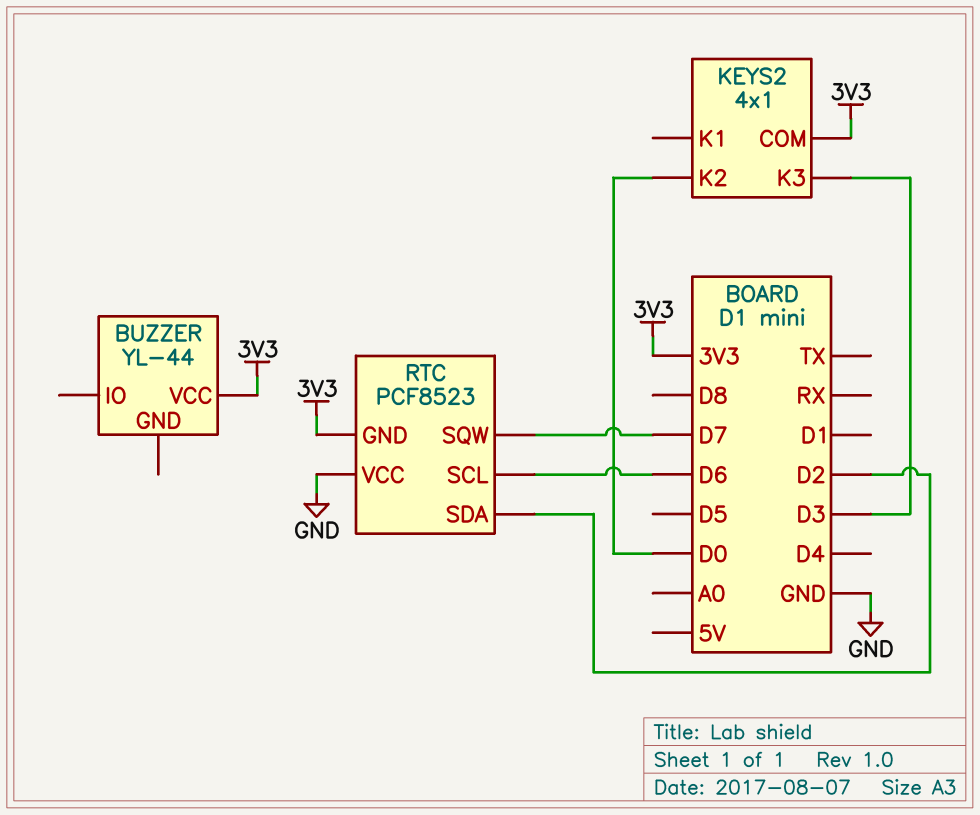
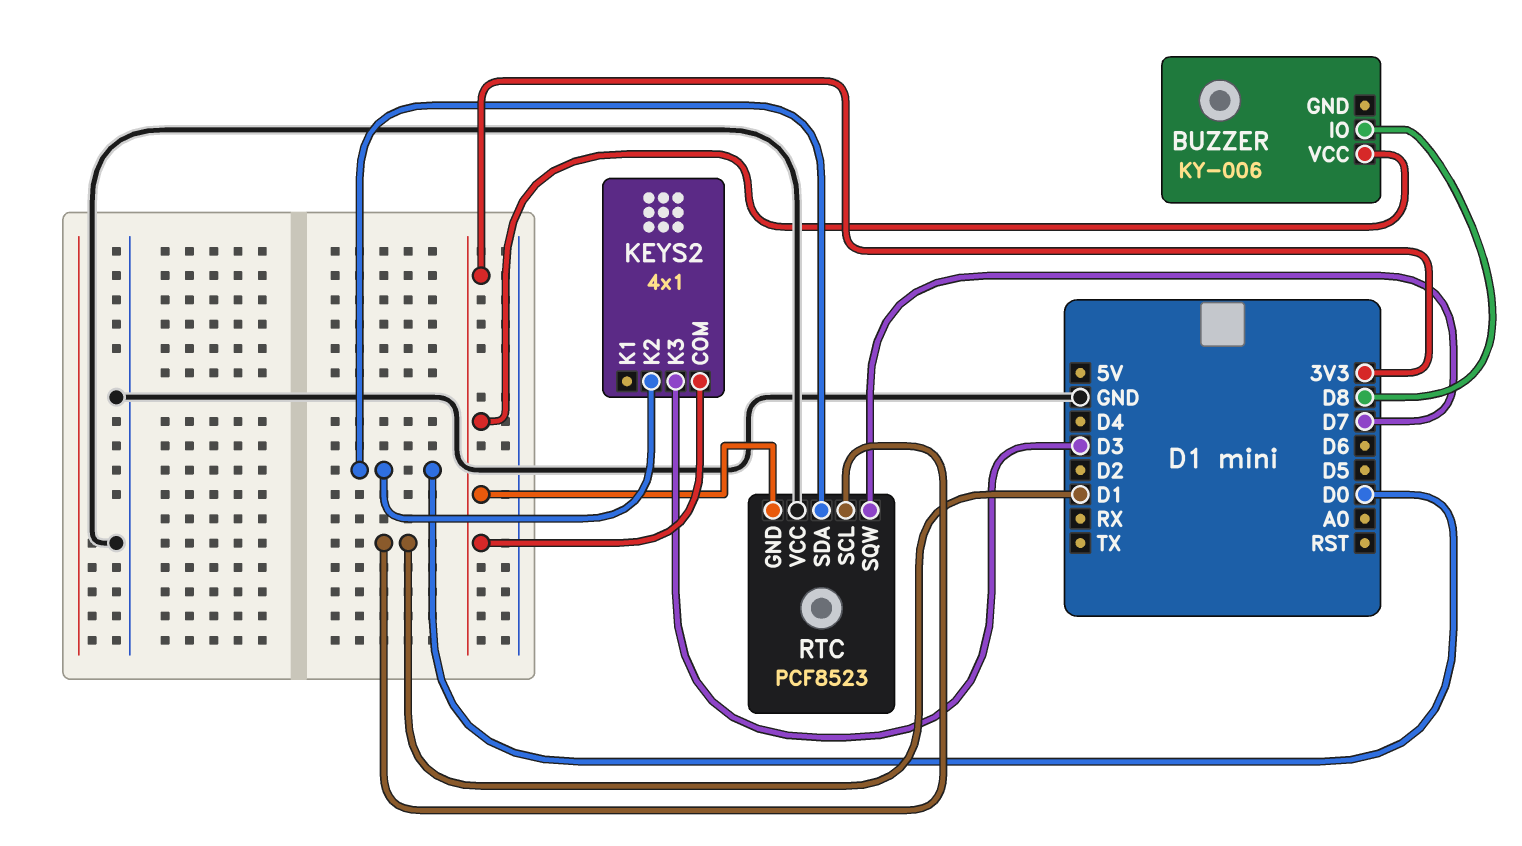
BUZZER: YL-44 -> KY-006
BUZZER pin IO: none -> D8
RTC pin SCL: D6 -> D1
RTC pin SDA: D2 -> D0

